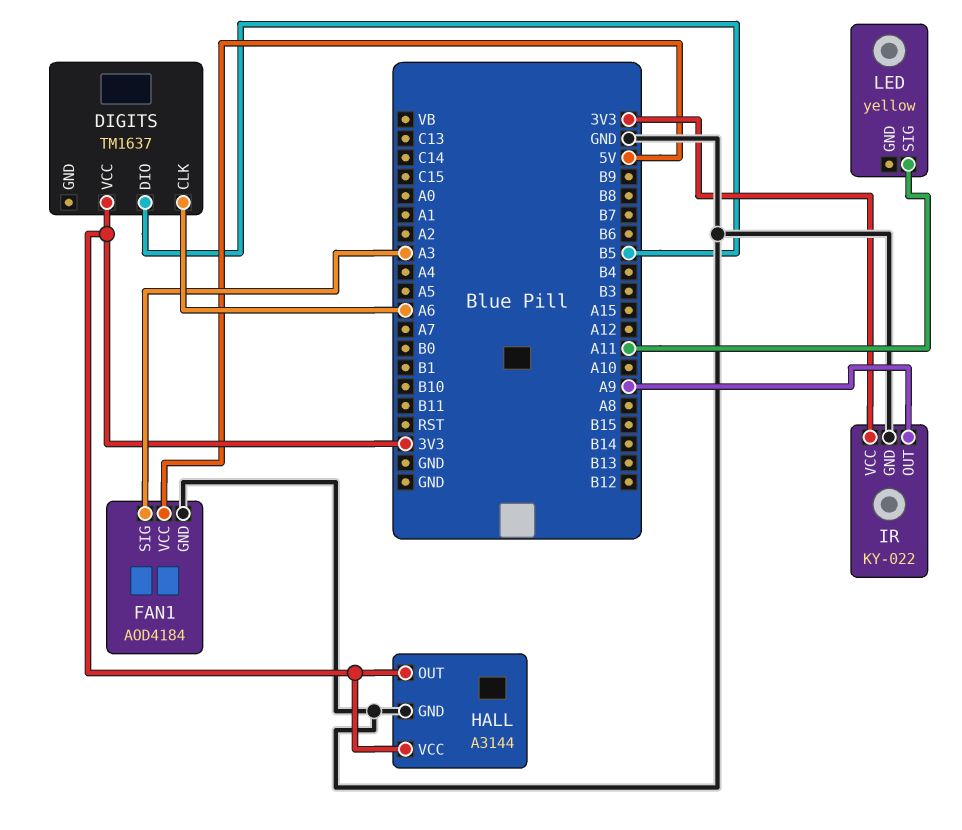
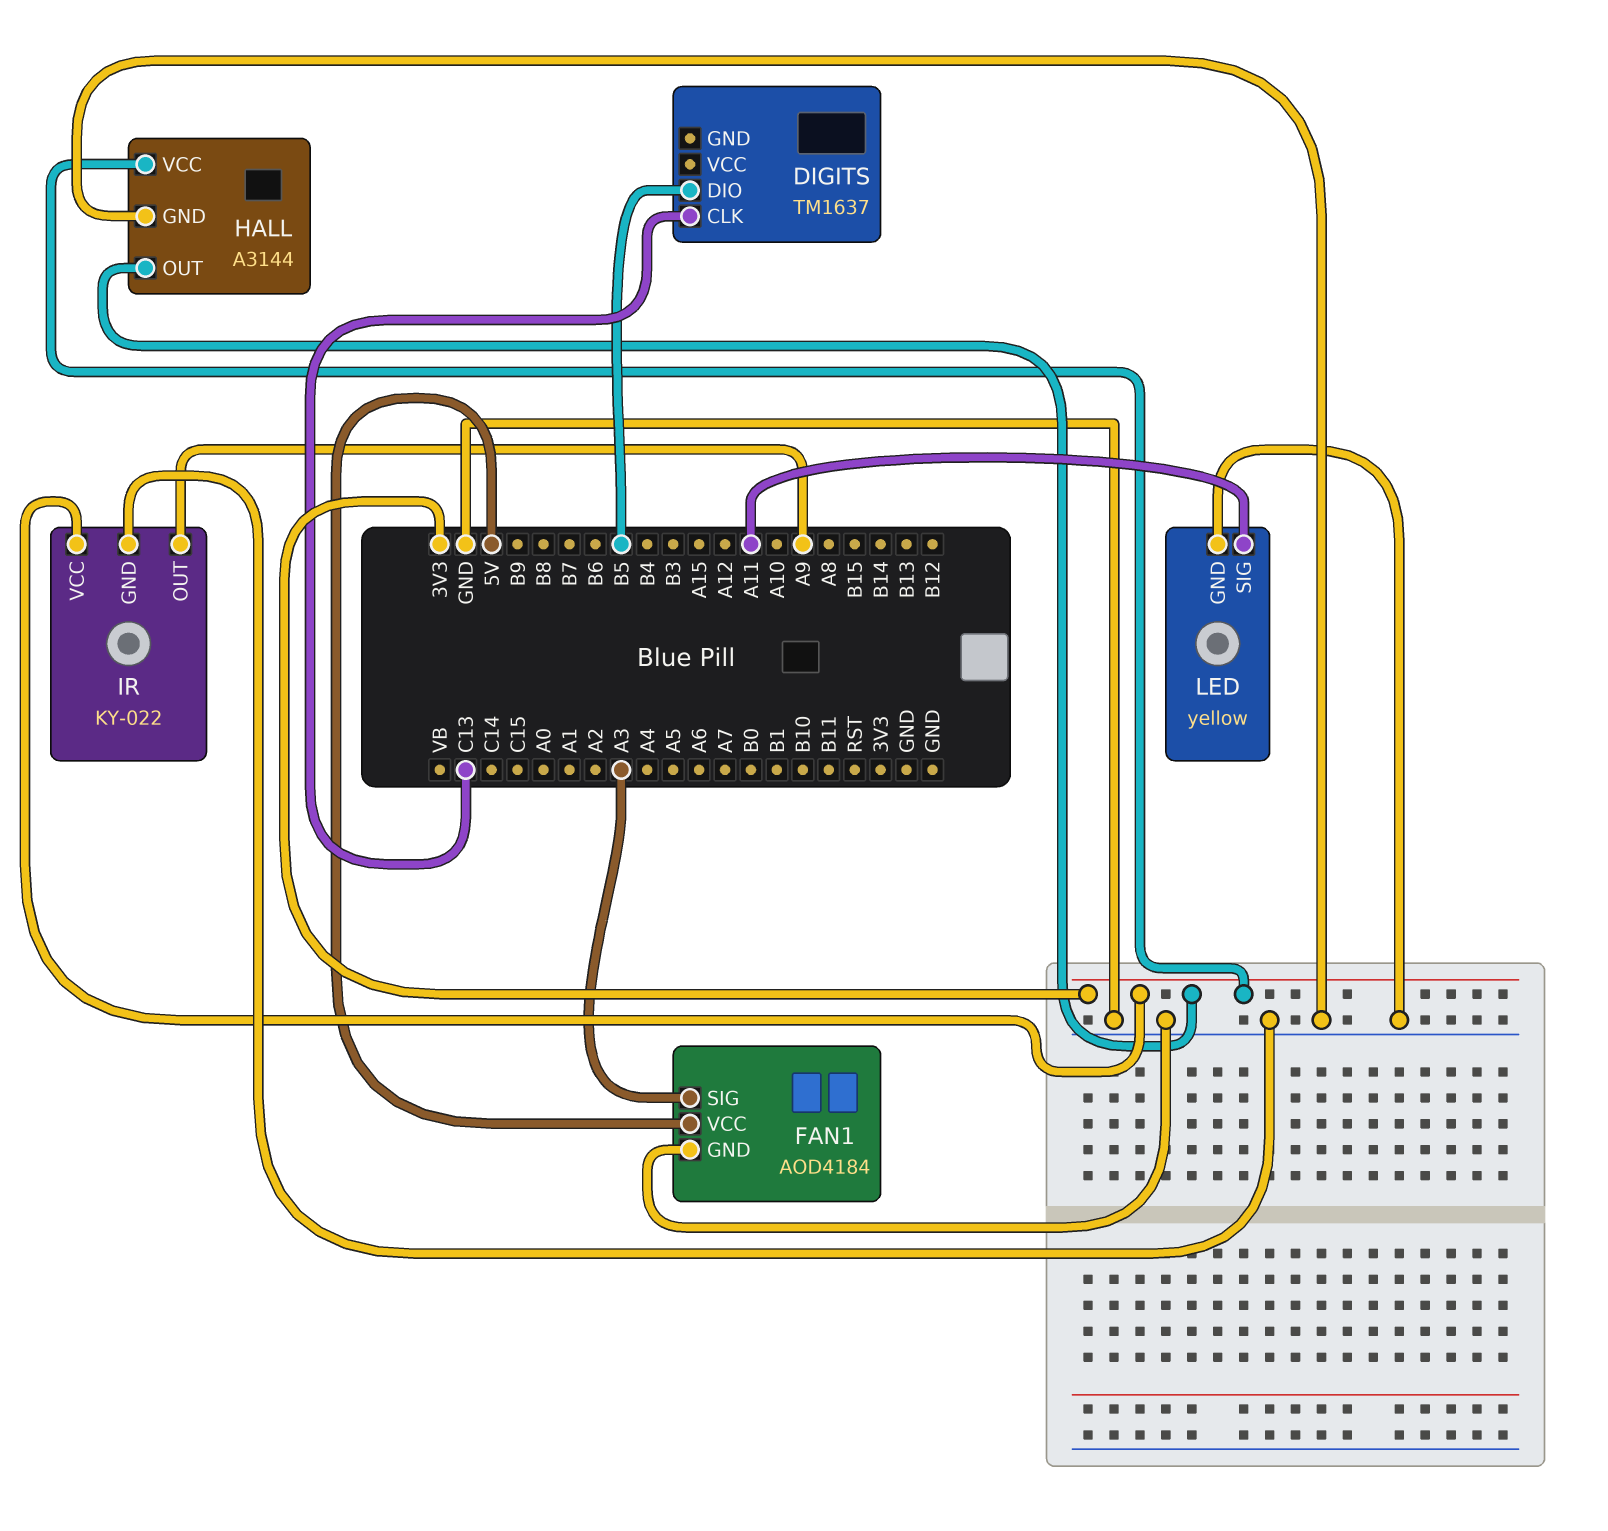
DIGITS pin CLK: A6 -> C13
DIGITS pin VCC: 3V3 -> none
LED pin GND: none -> GND

